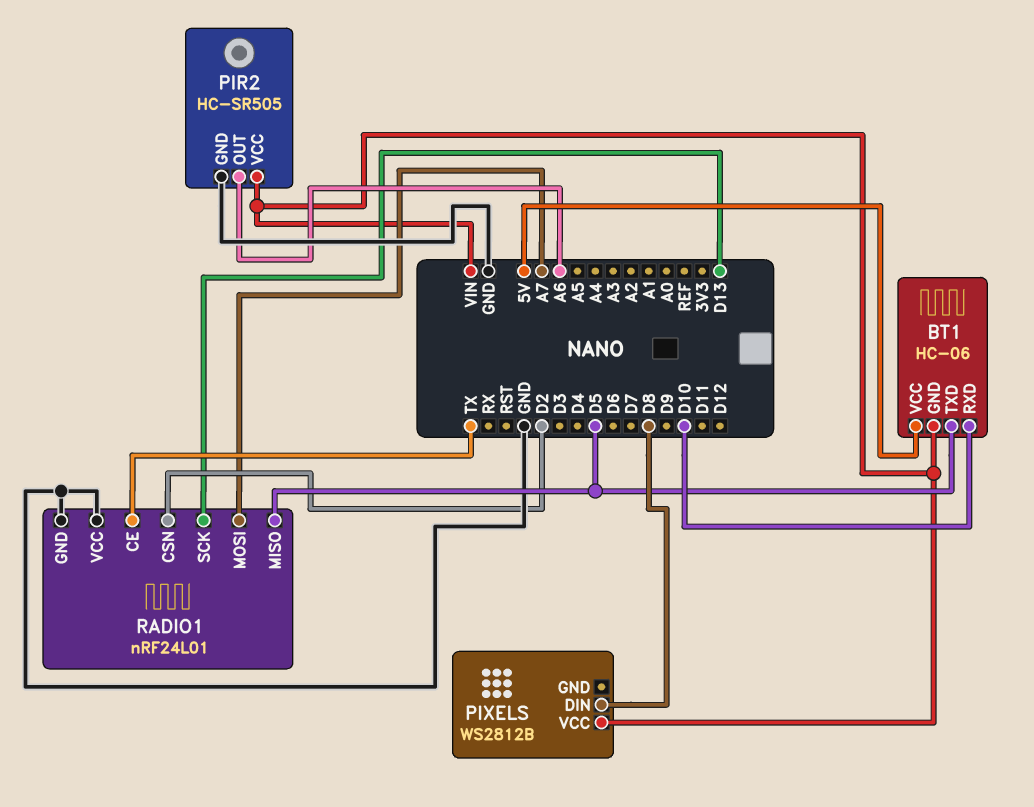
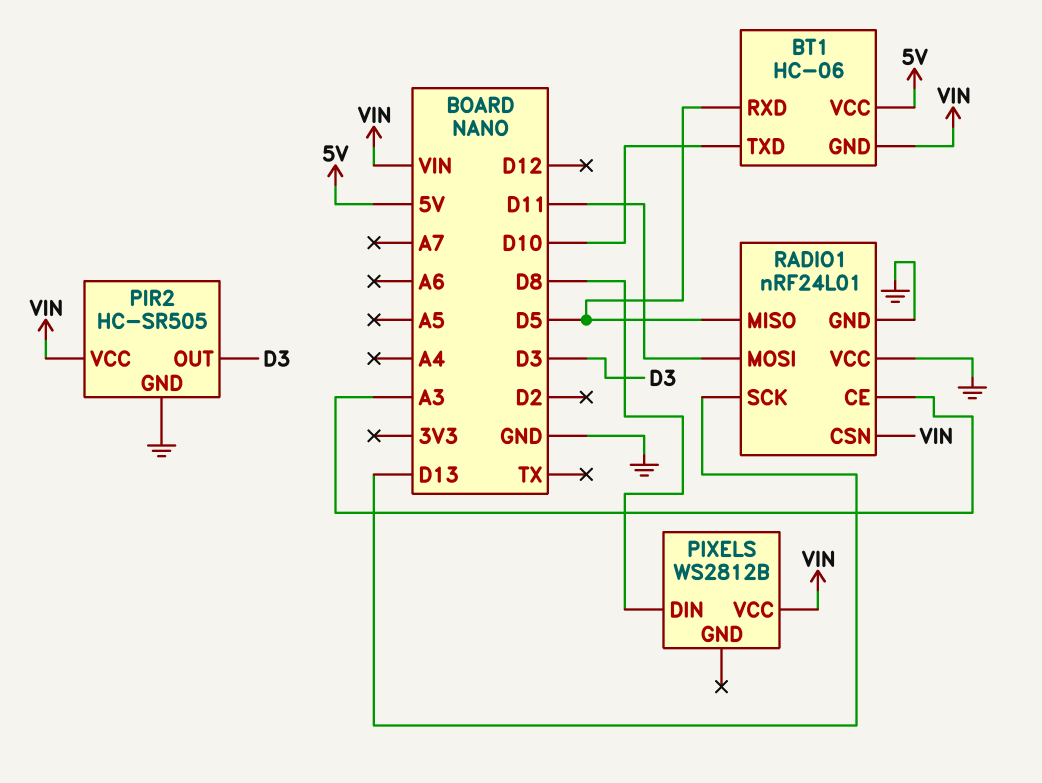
BT1 pin RXD: D10 -> D5
BT1 pin TXD: D5 -> D10
PIR2 pin OUT: A6 -> D3
RADIO1 pin CE: TX -> A3
RADIO1 pin CSN: D2 -> VIN
RADIO1 pin MOSI: A7 -> D11

